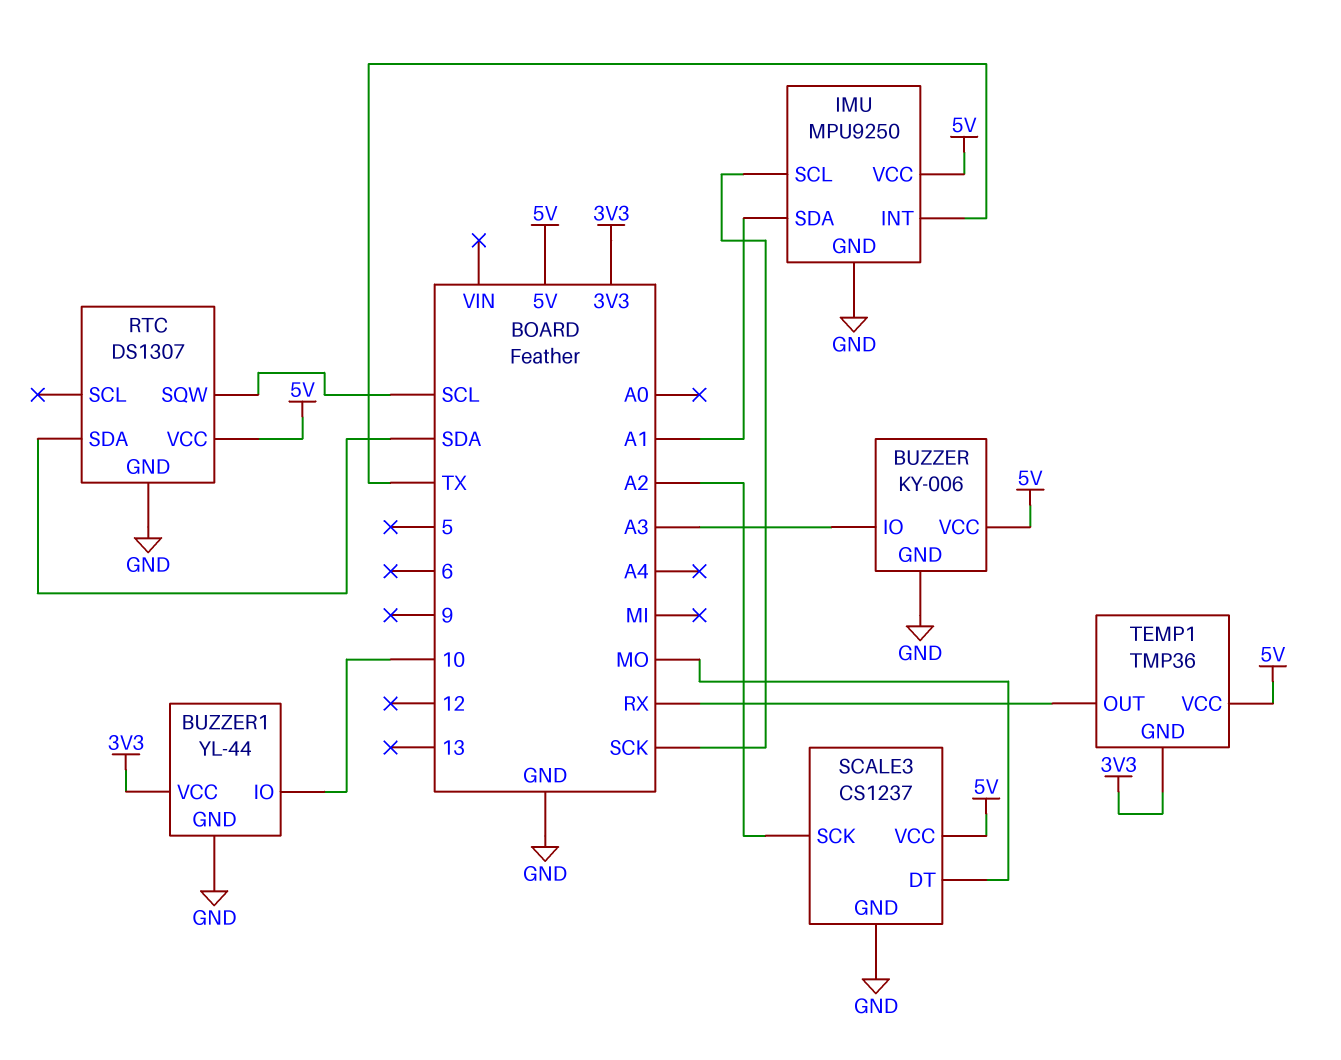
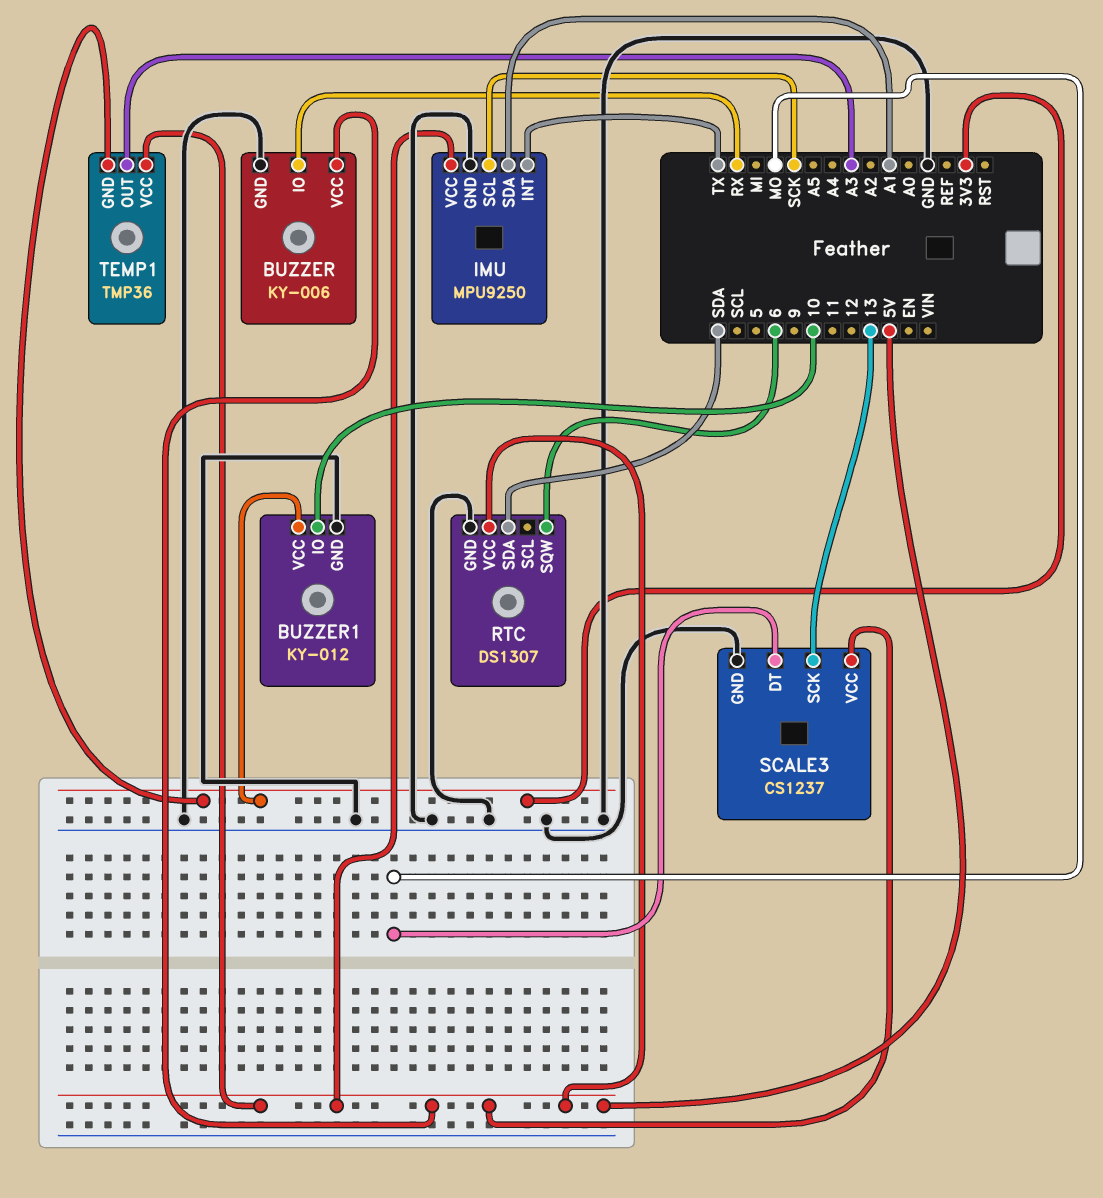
BUZZER pin IO: A3 -> RX
BUZZER1: YL-44 -> KY-012
RTC pin SQW: SCL -> 6
SCALE3 pin SCK: A2 -> 13
TEMP1 pin OUT: RX -> A3

